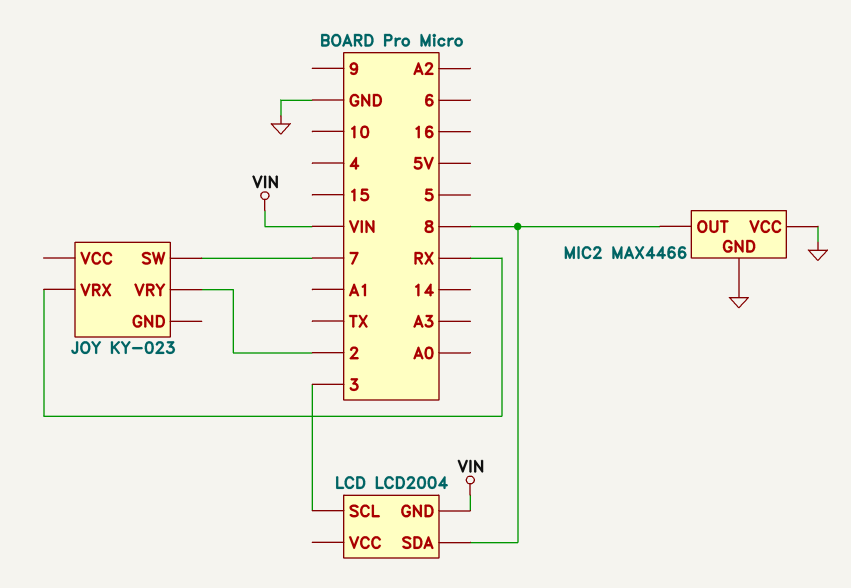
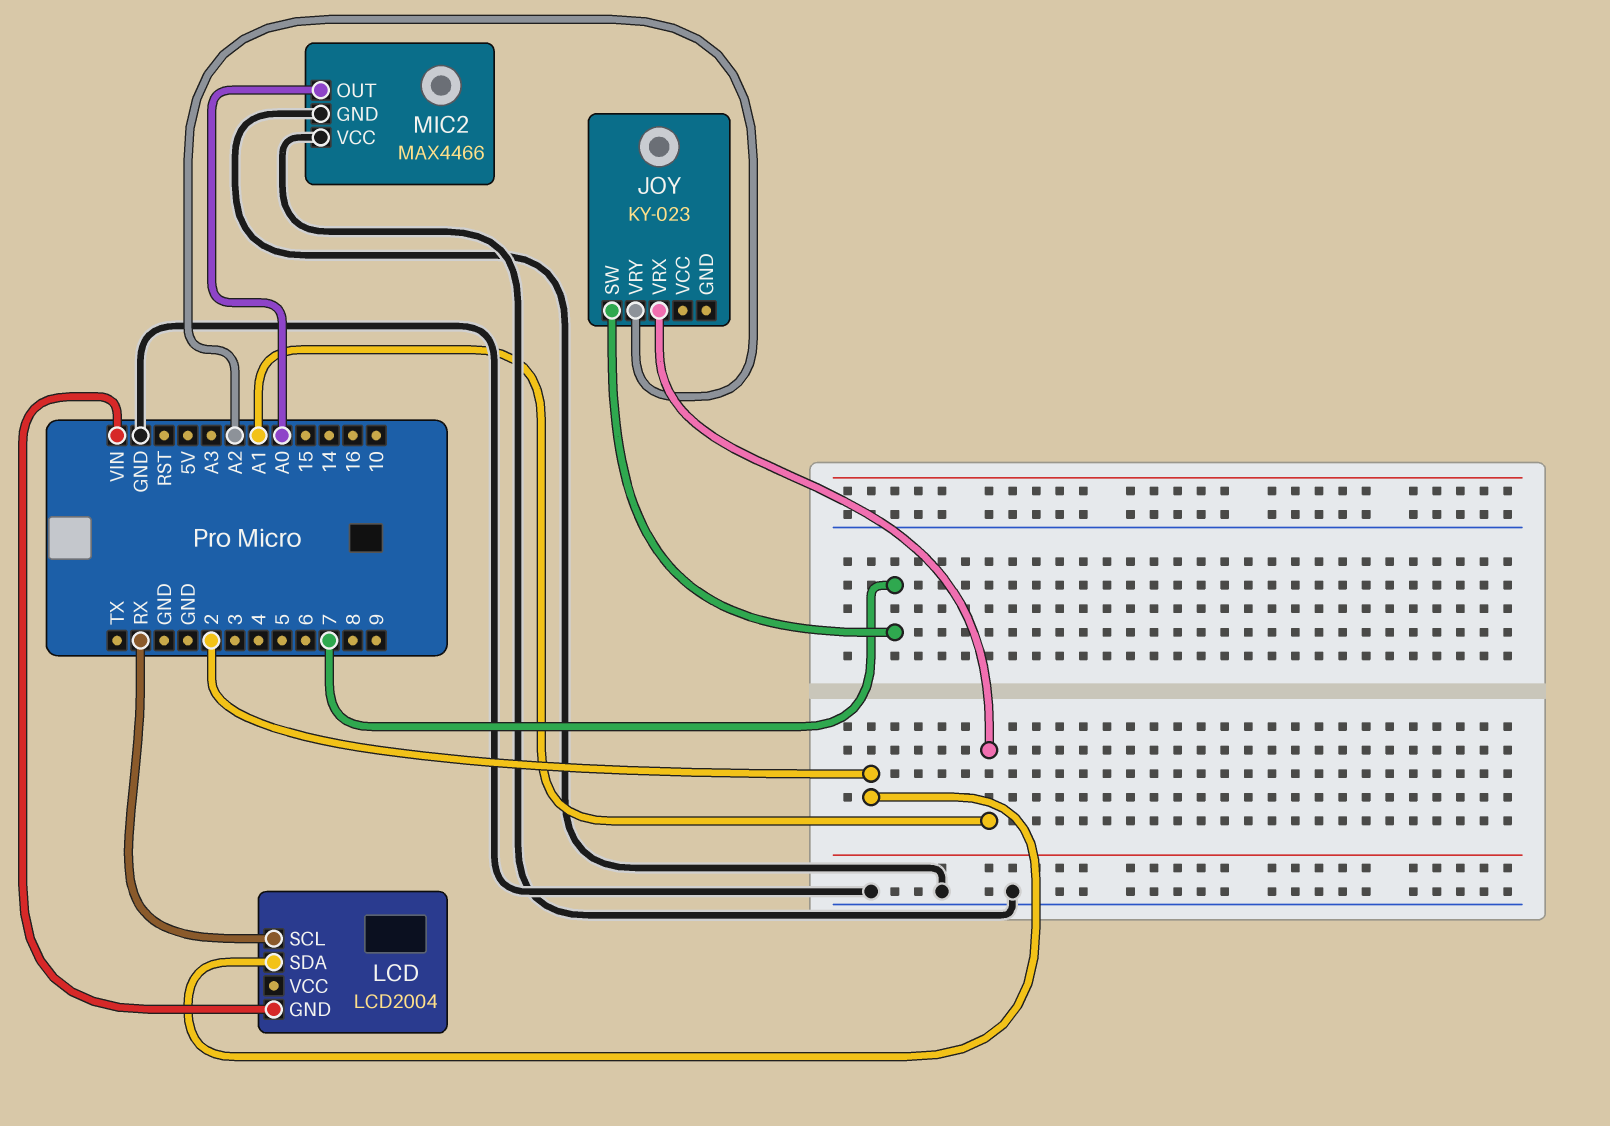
JOY pin VRX: RX -> A1
JOY pin VRY: 2 -> A2
LCD pin SCL: 3 -> RX
LCD pin SDA: 8 -> 2
MIC2 pin OUT: 8 -> A0

